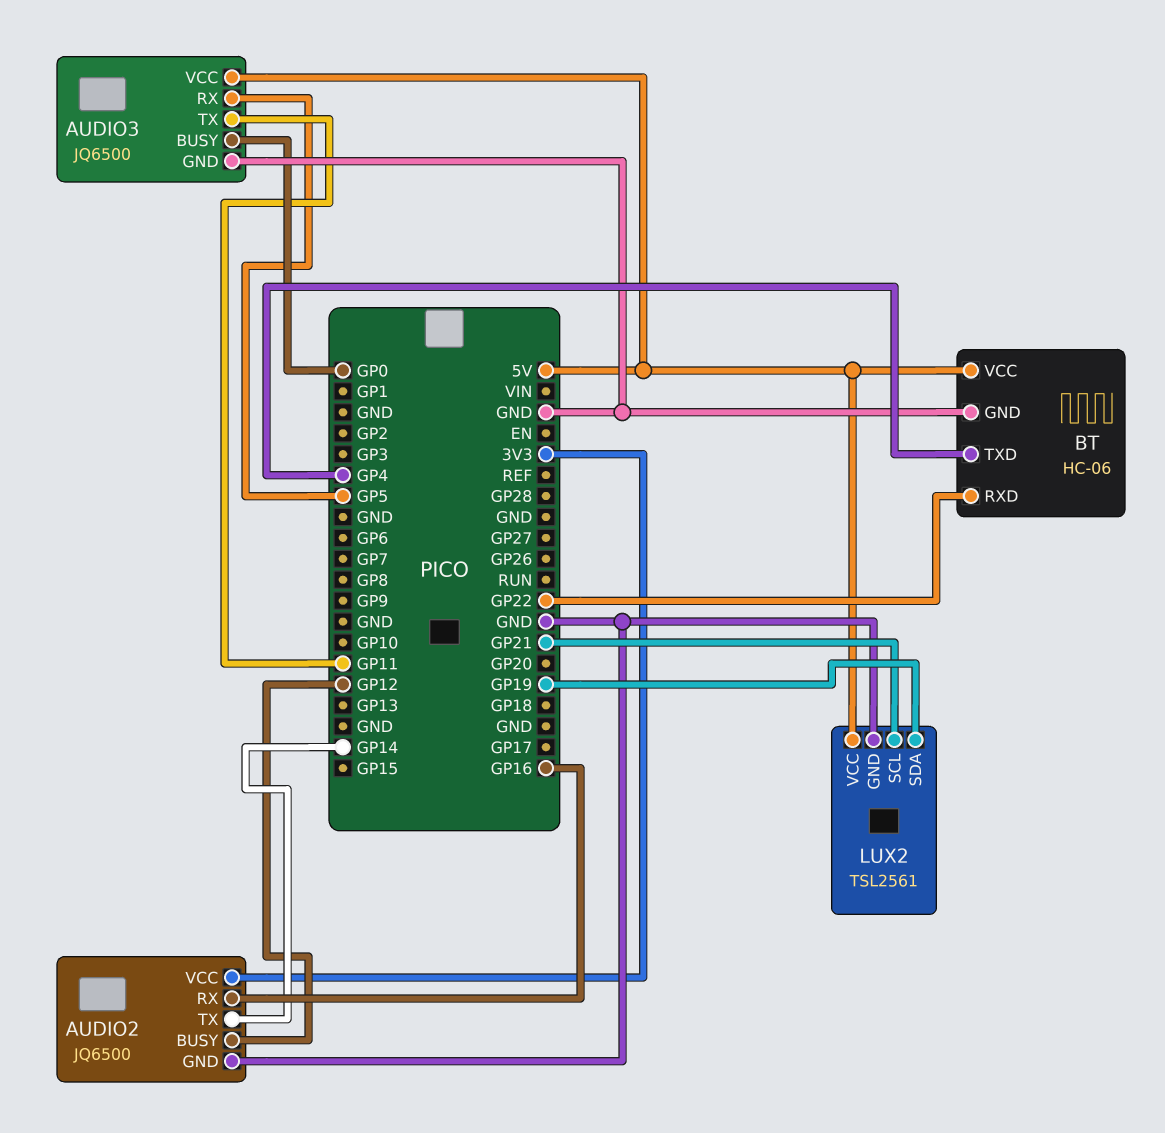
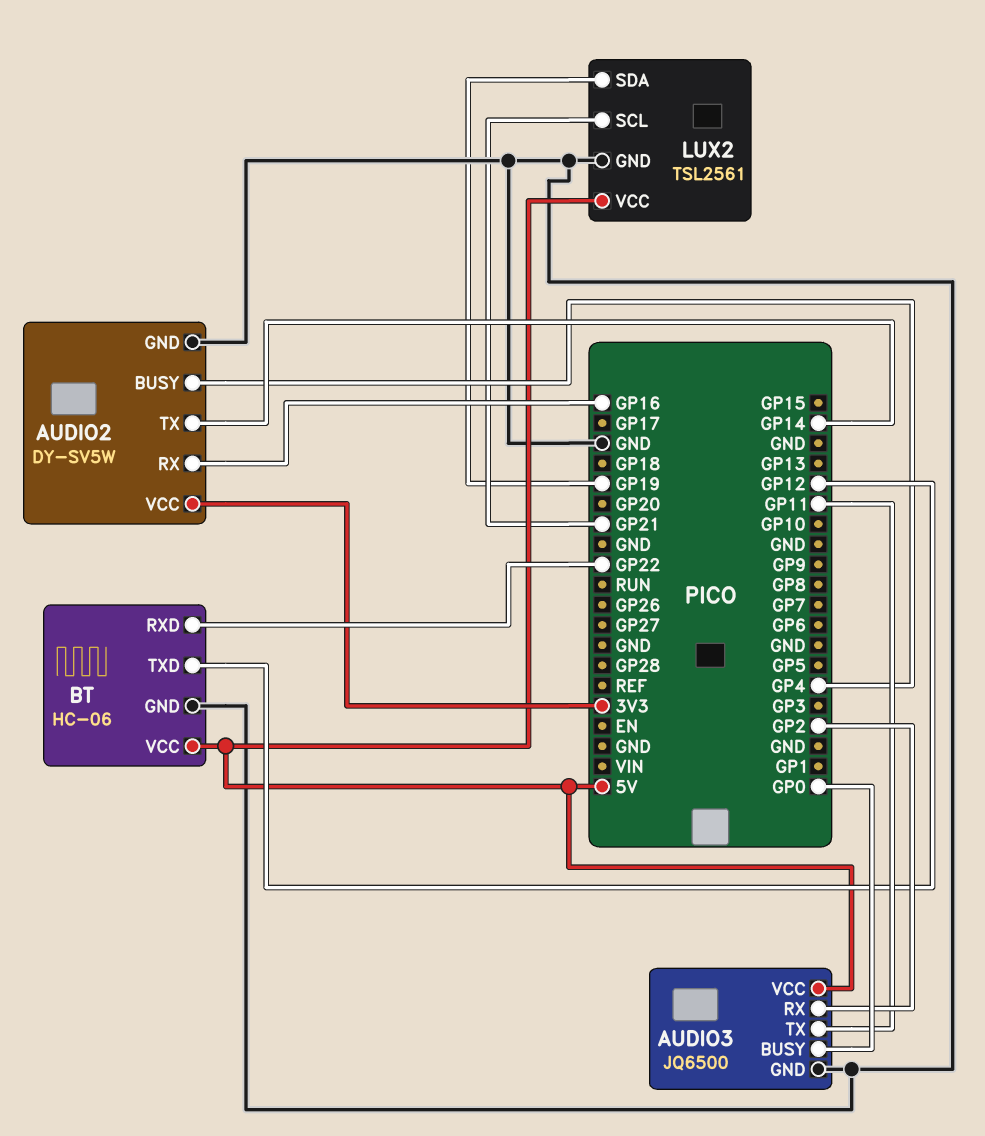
AUDIO2: JQ6500 -> DY-SV5W
AUDIO2 pin BUSY: GP12 -> GP4
AUDIO3 pin RX: GP5 -> GP2
BT pin TXD: GP4 -> GP12

